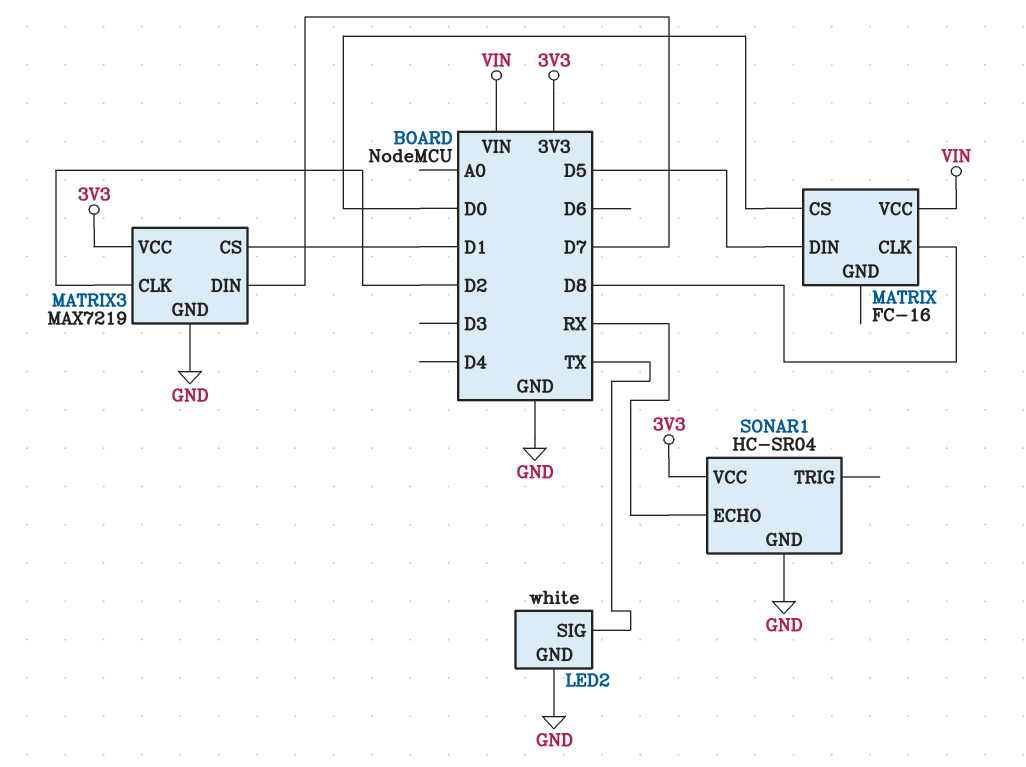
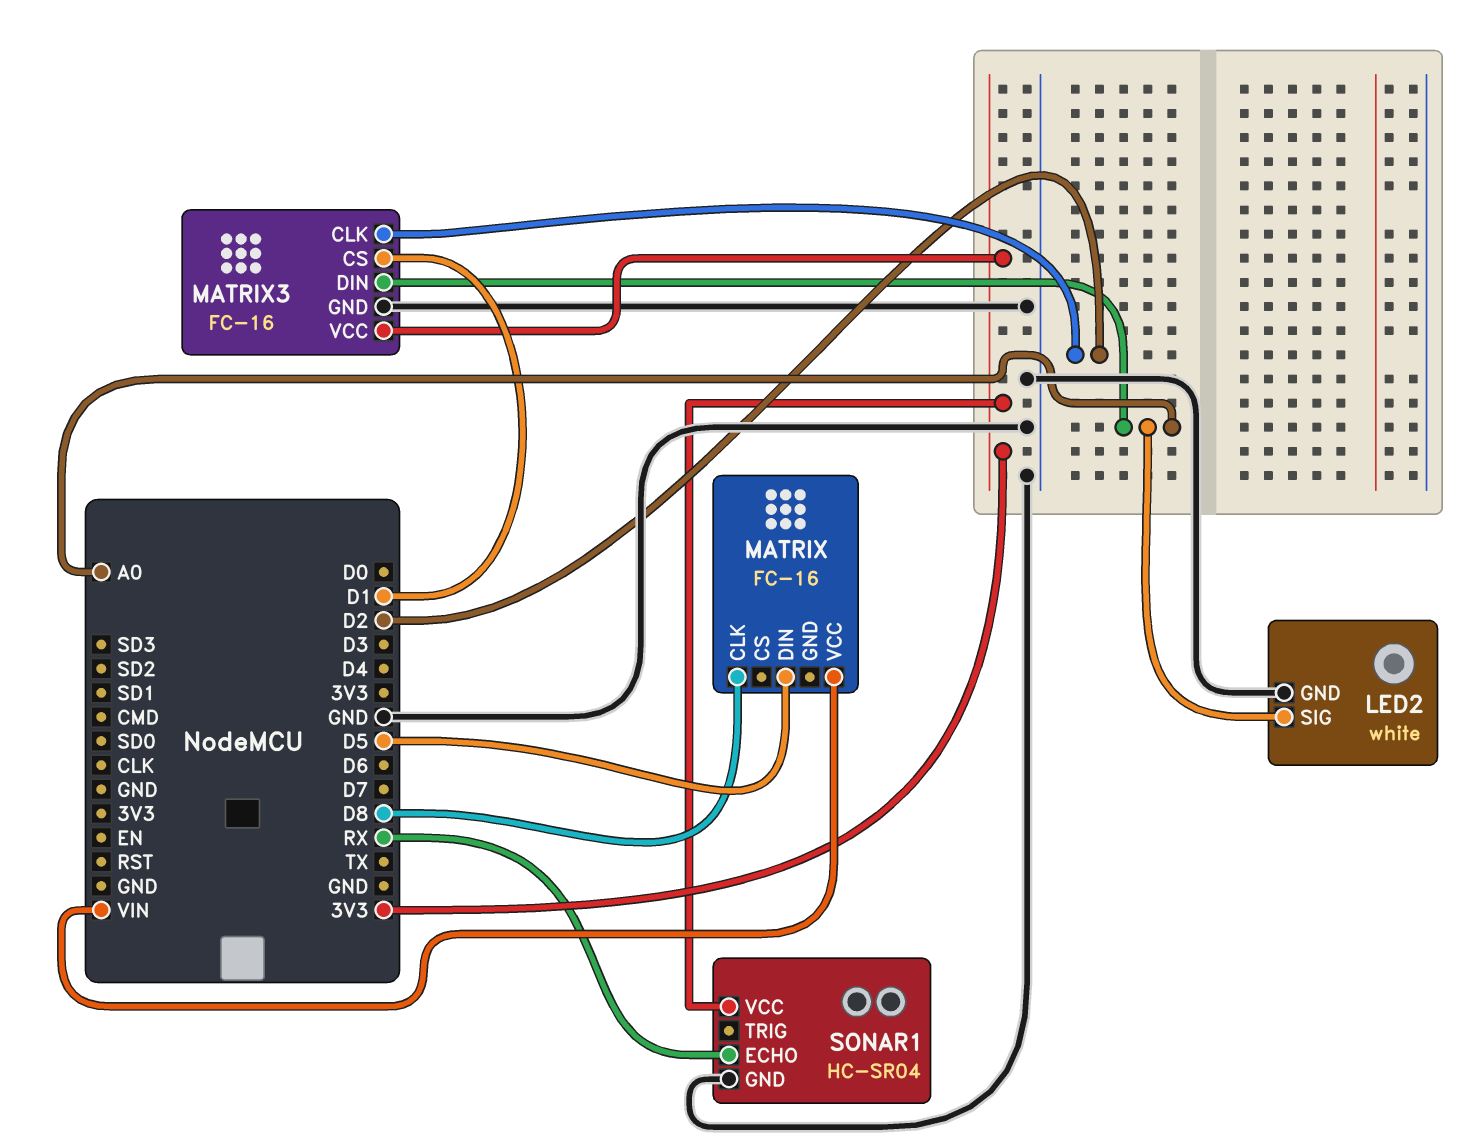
LED2 pin SIG: TX -> A0
MATRIX pin CS: D0 -> none
MATRIX3: MAX7219 -> FC-16
MATRIX3 pin DIN: D7 -> A0

